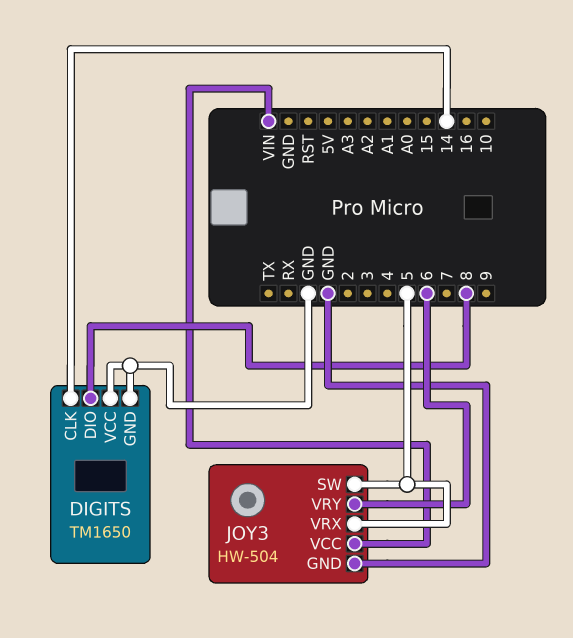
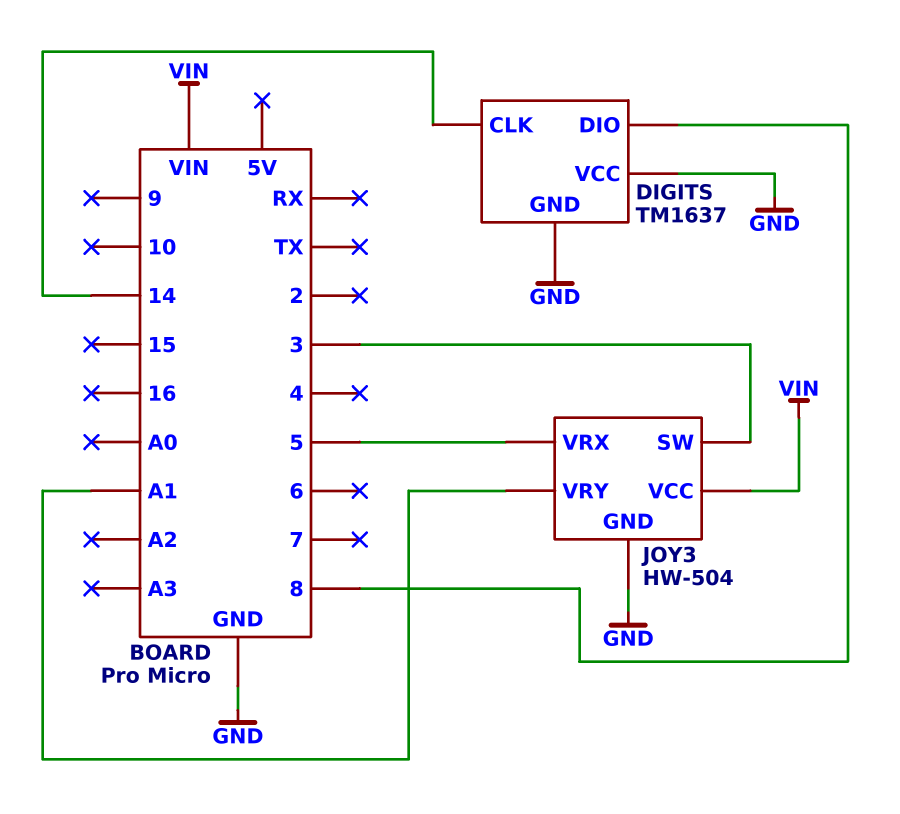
DIGITS: TM1650 -> TM1637
JOY3 pin SW: 5 -> 3
JOY3 pin VRY: 6 -> A1

